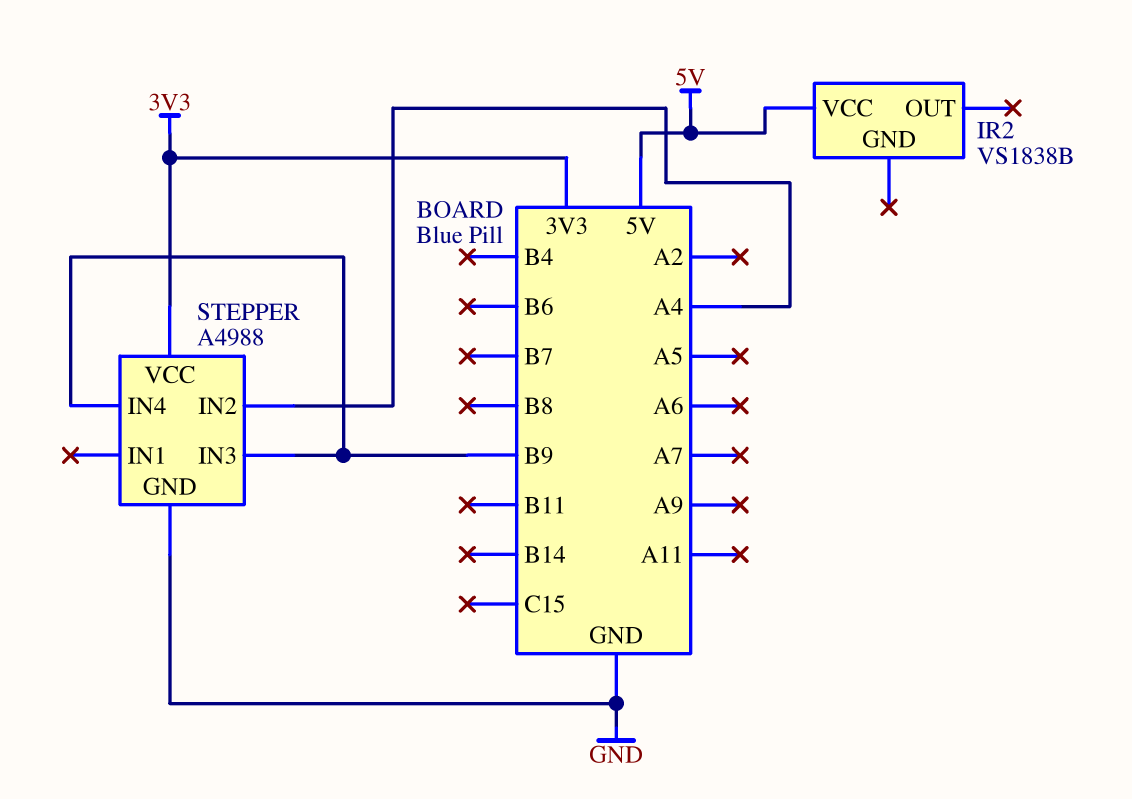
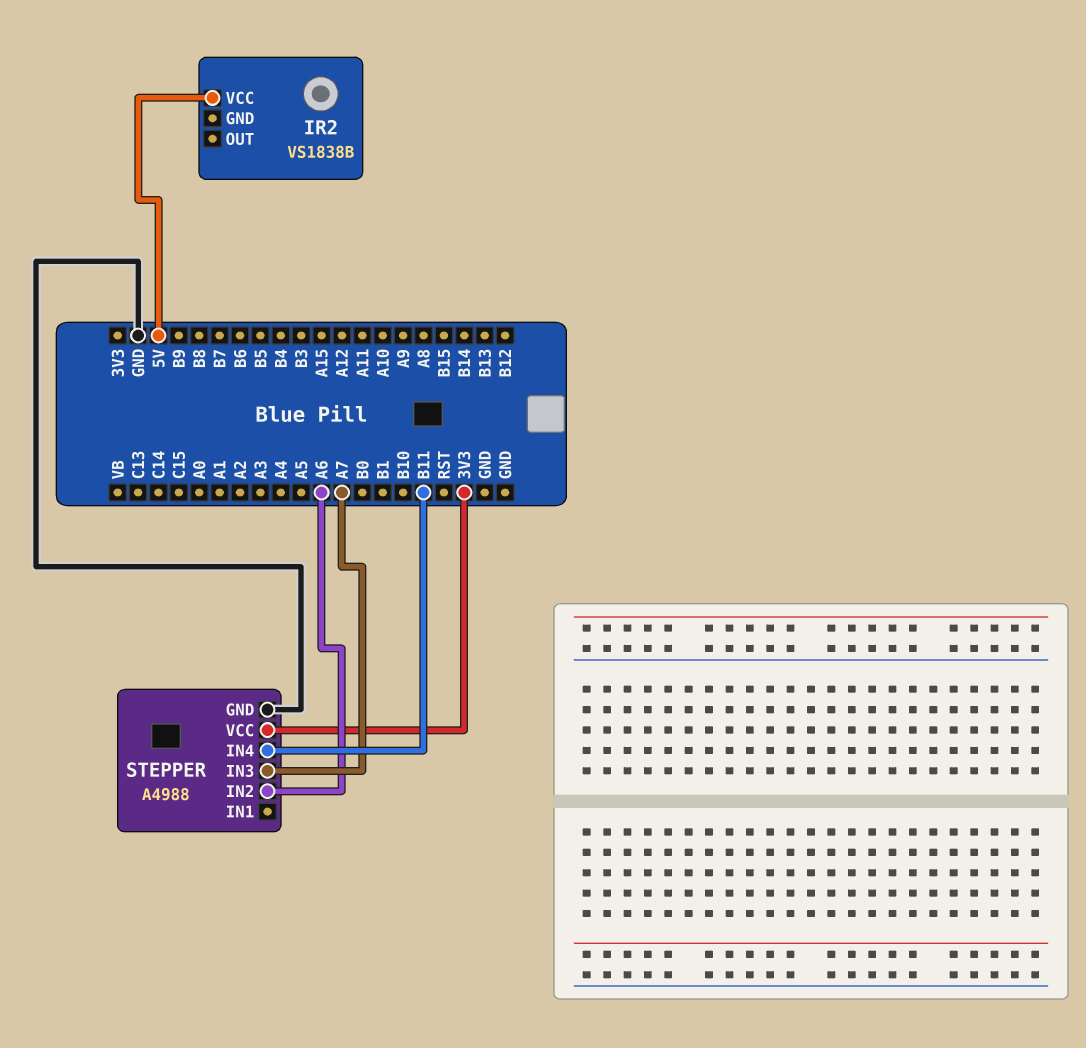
STEPPER pin IN2: A4 -> A6
STEPPER pin IN3: B9 -> A7
STEPPER pin IN4: B9 -> B11

